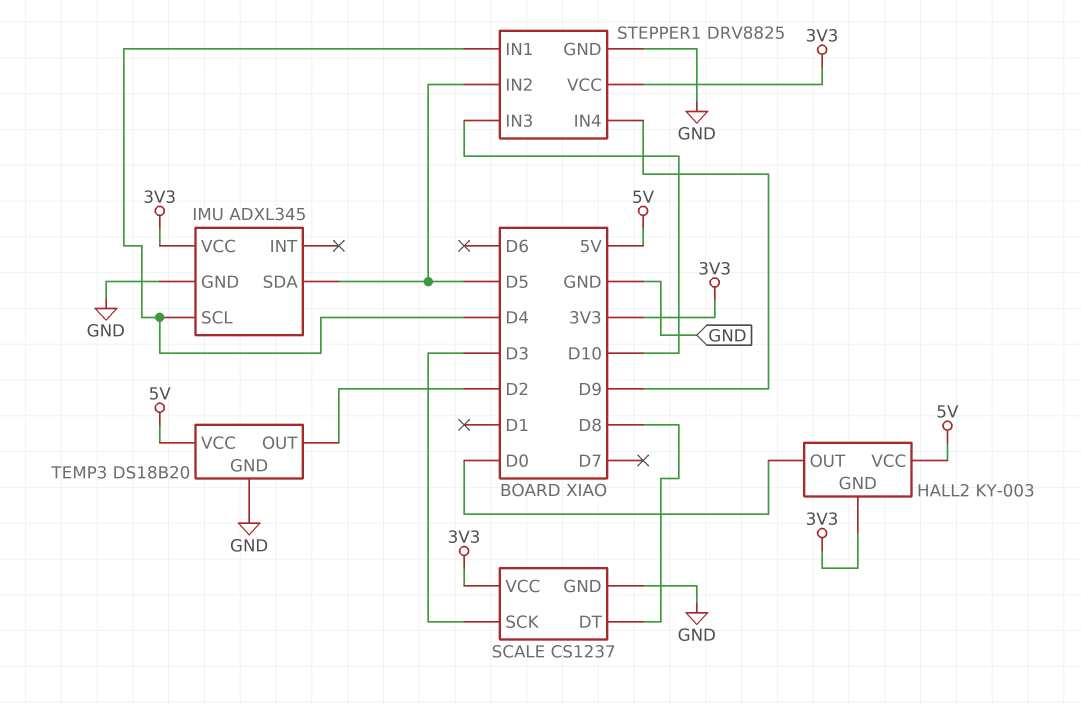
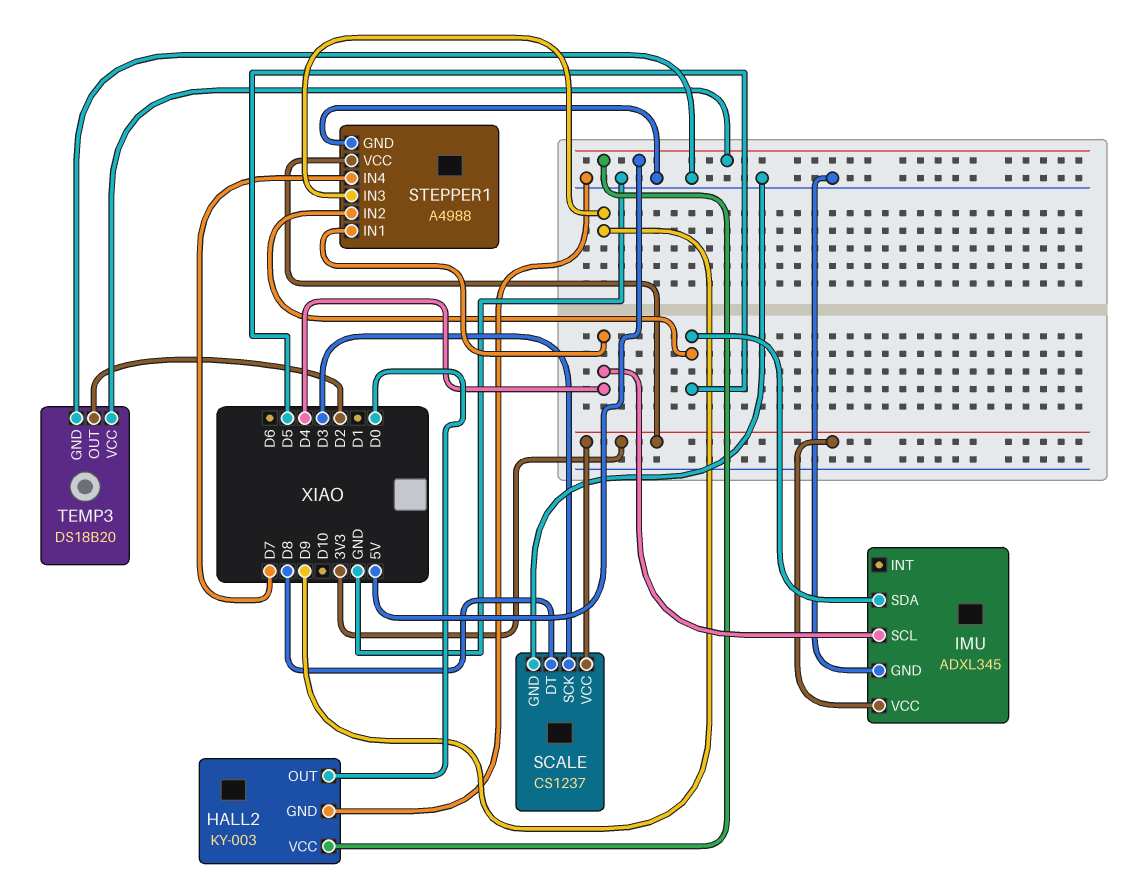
HALL2 pin GND: 3V3 -> GND
STEPPER1: DRV8825 -> A4988
STEPPER1 pin IN3: D10 -> D9
STEPPER1 pin IN4: D9 -> D7

